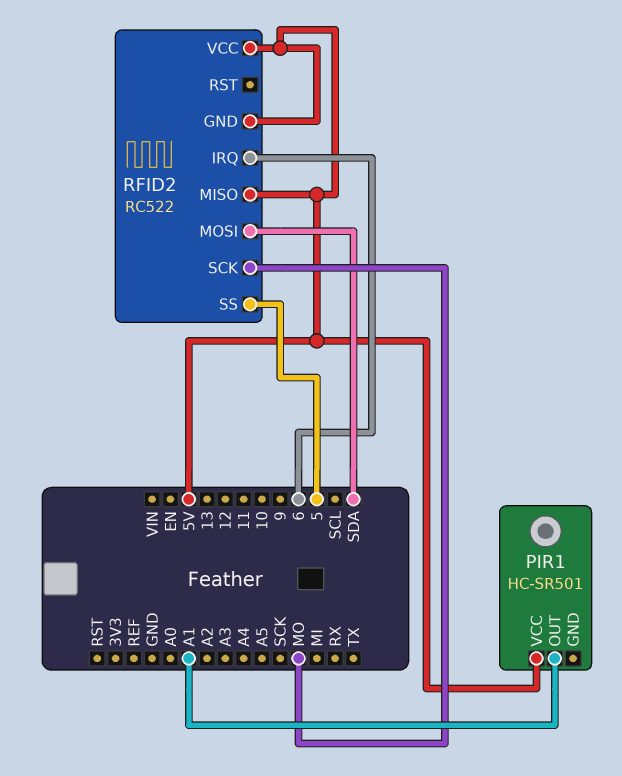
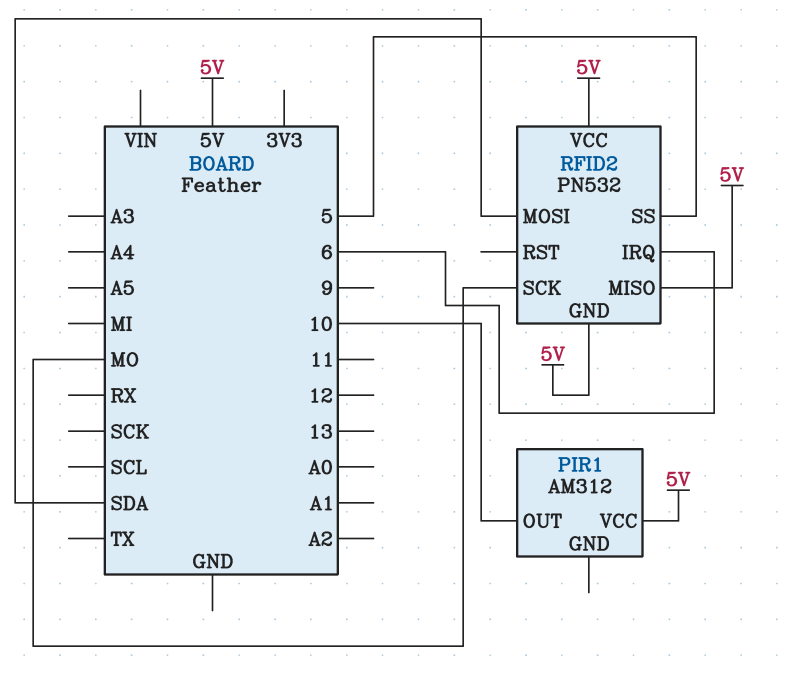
PIR1: HC-SR501 -> AM312
PIR1 pin OUT: A1 -> 10
RFID2: RC522 -> PN532

